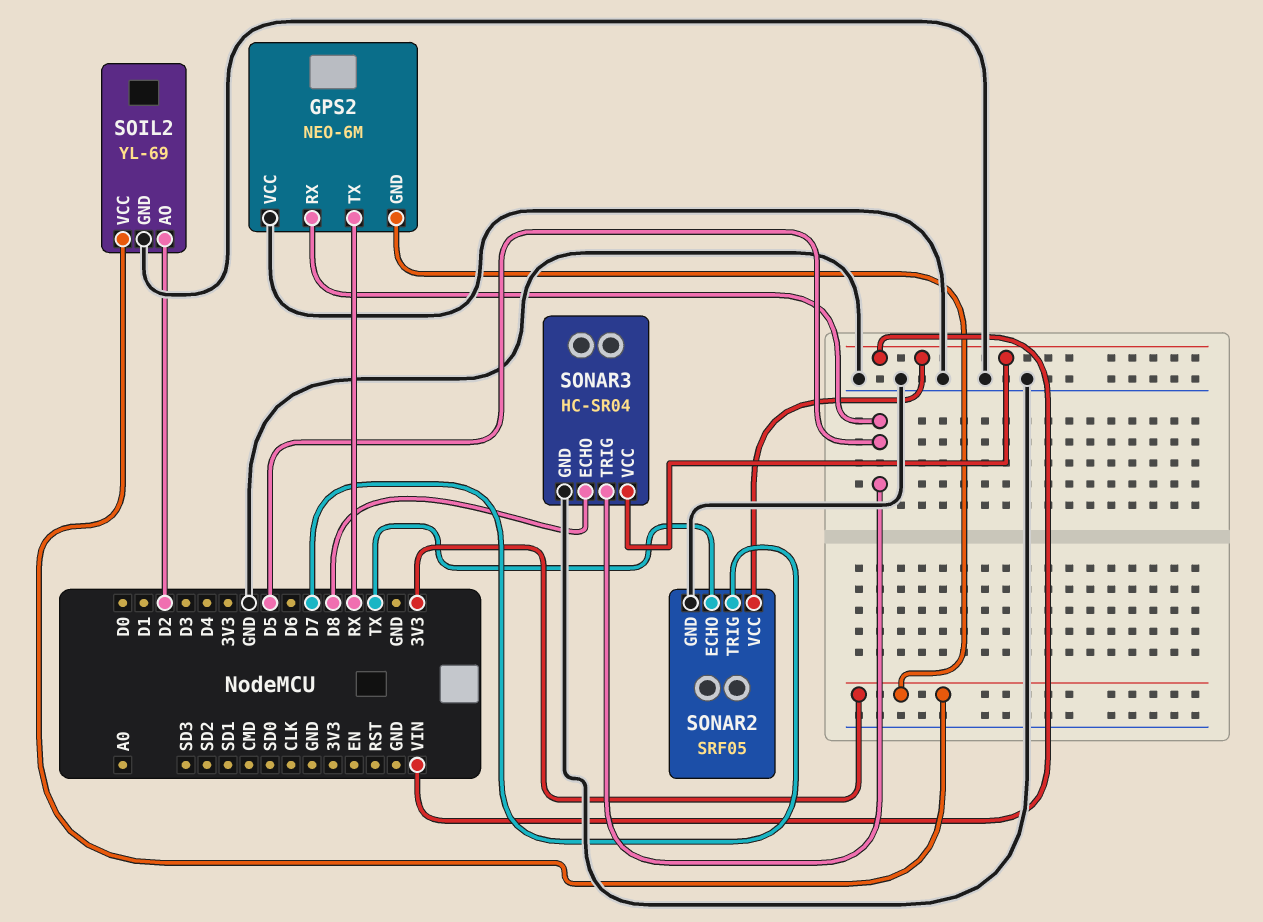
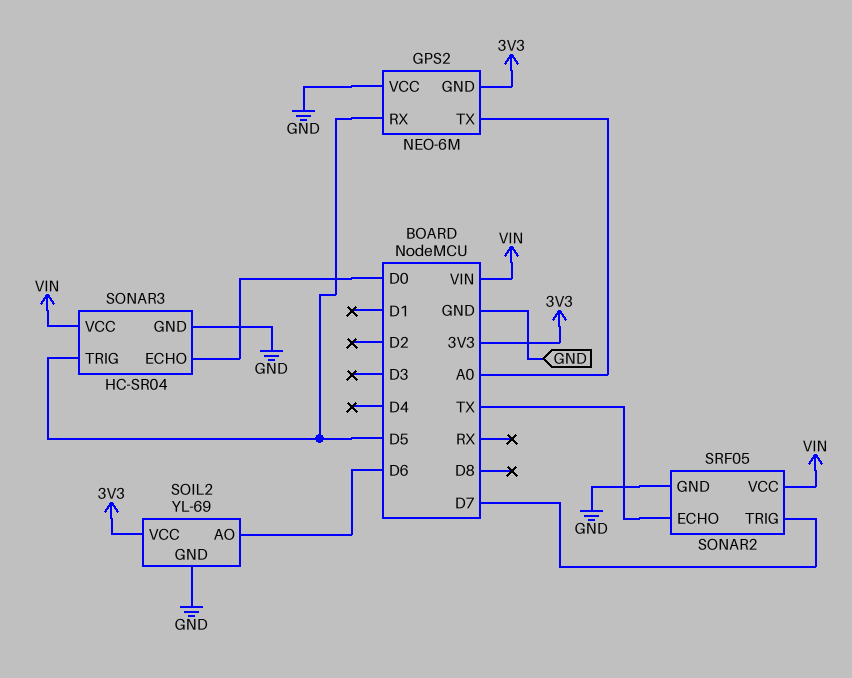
GPS2 pin TX: RX -> A0
SOIL2 pin AO: D2 -> D6
SONAR3 pin ECHO: D8 -> D0

